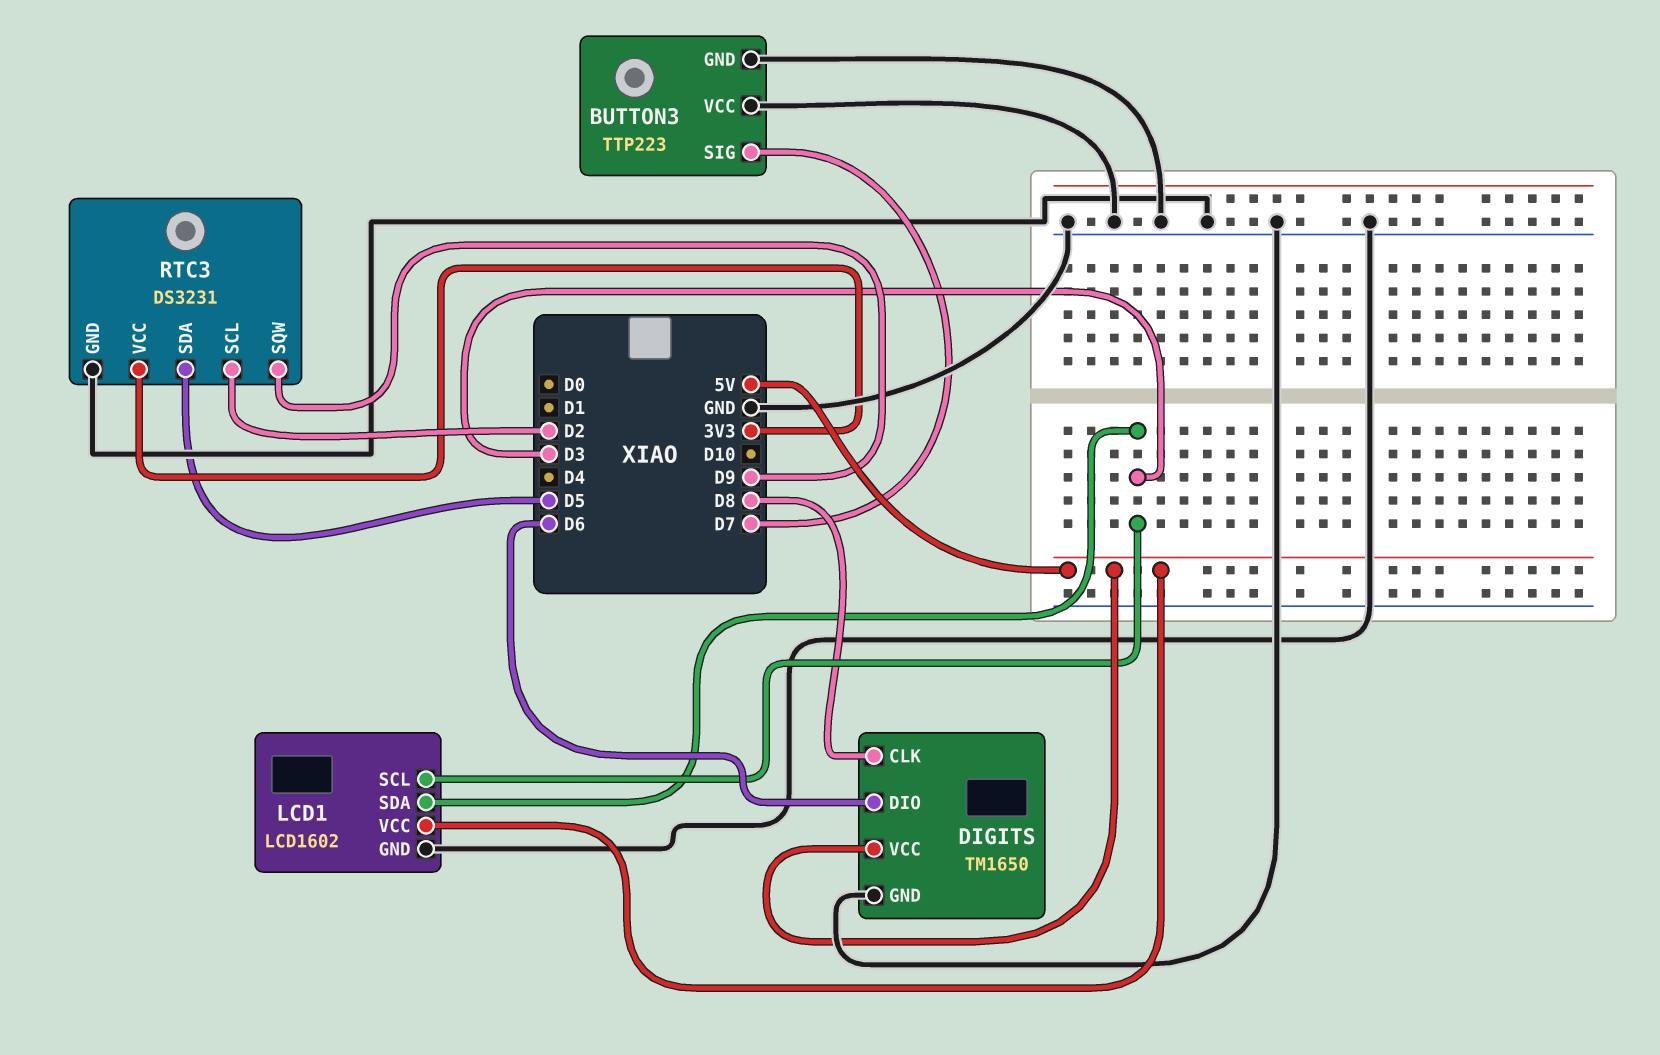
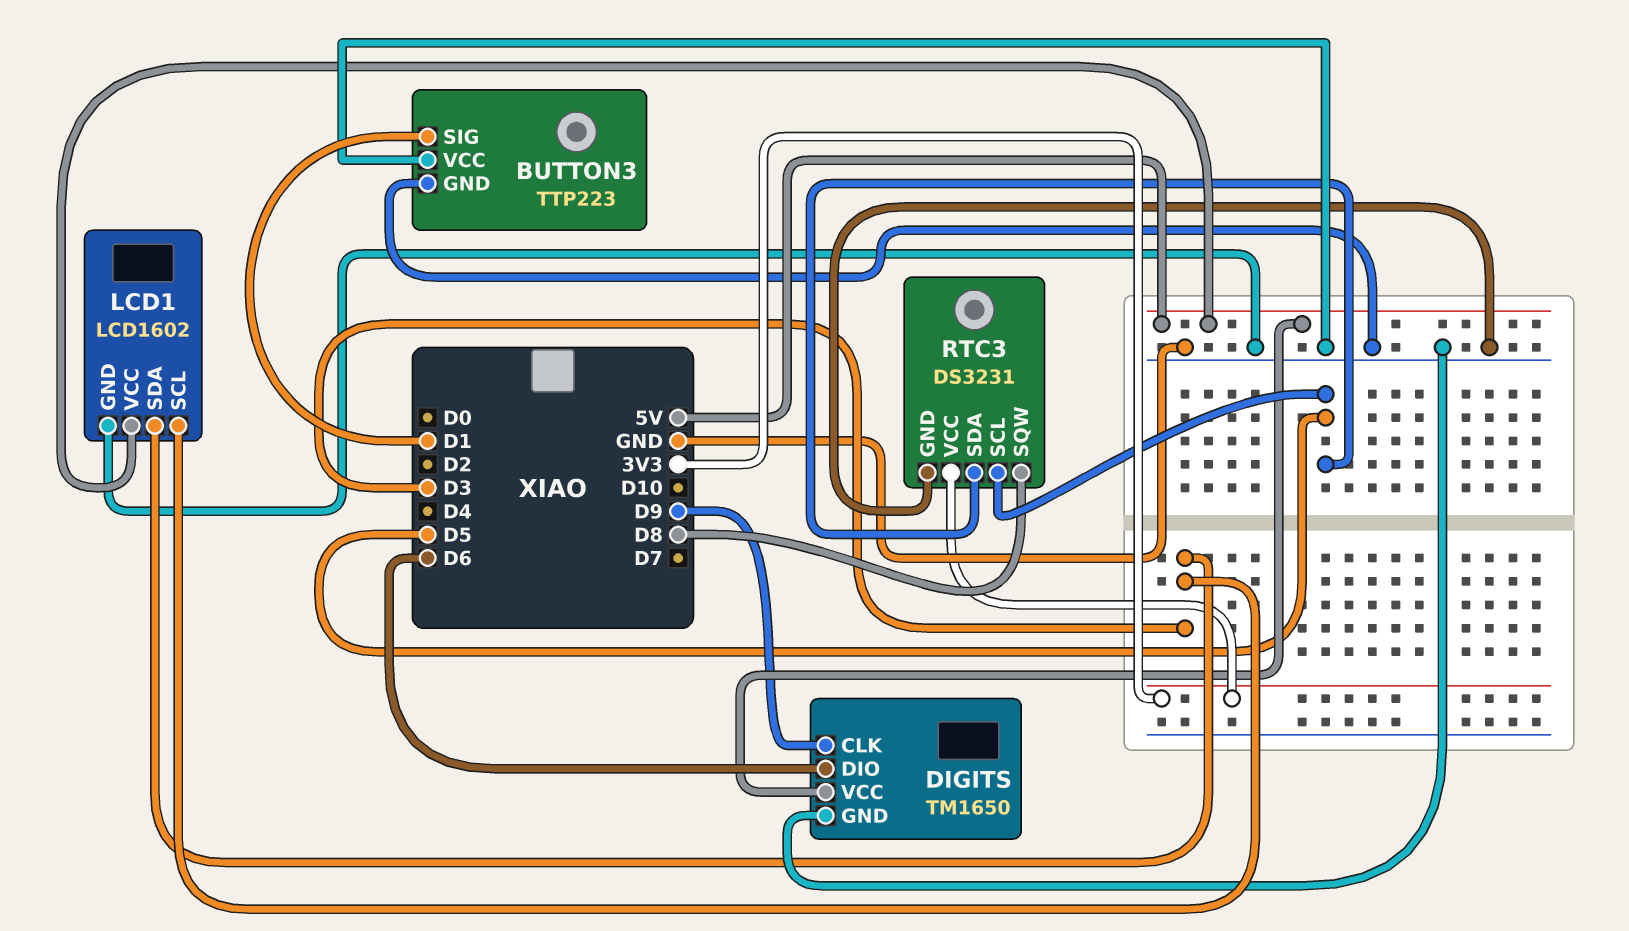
BUTTON3 pin SIG: D7 -> D1
DIGITS pin CLK: D8 -> D9
RTC3 pin SCL: D2 -> D5
RTC3 pin SQW: D9 -> D8

